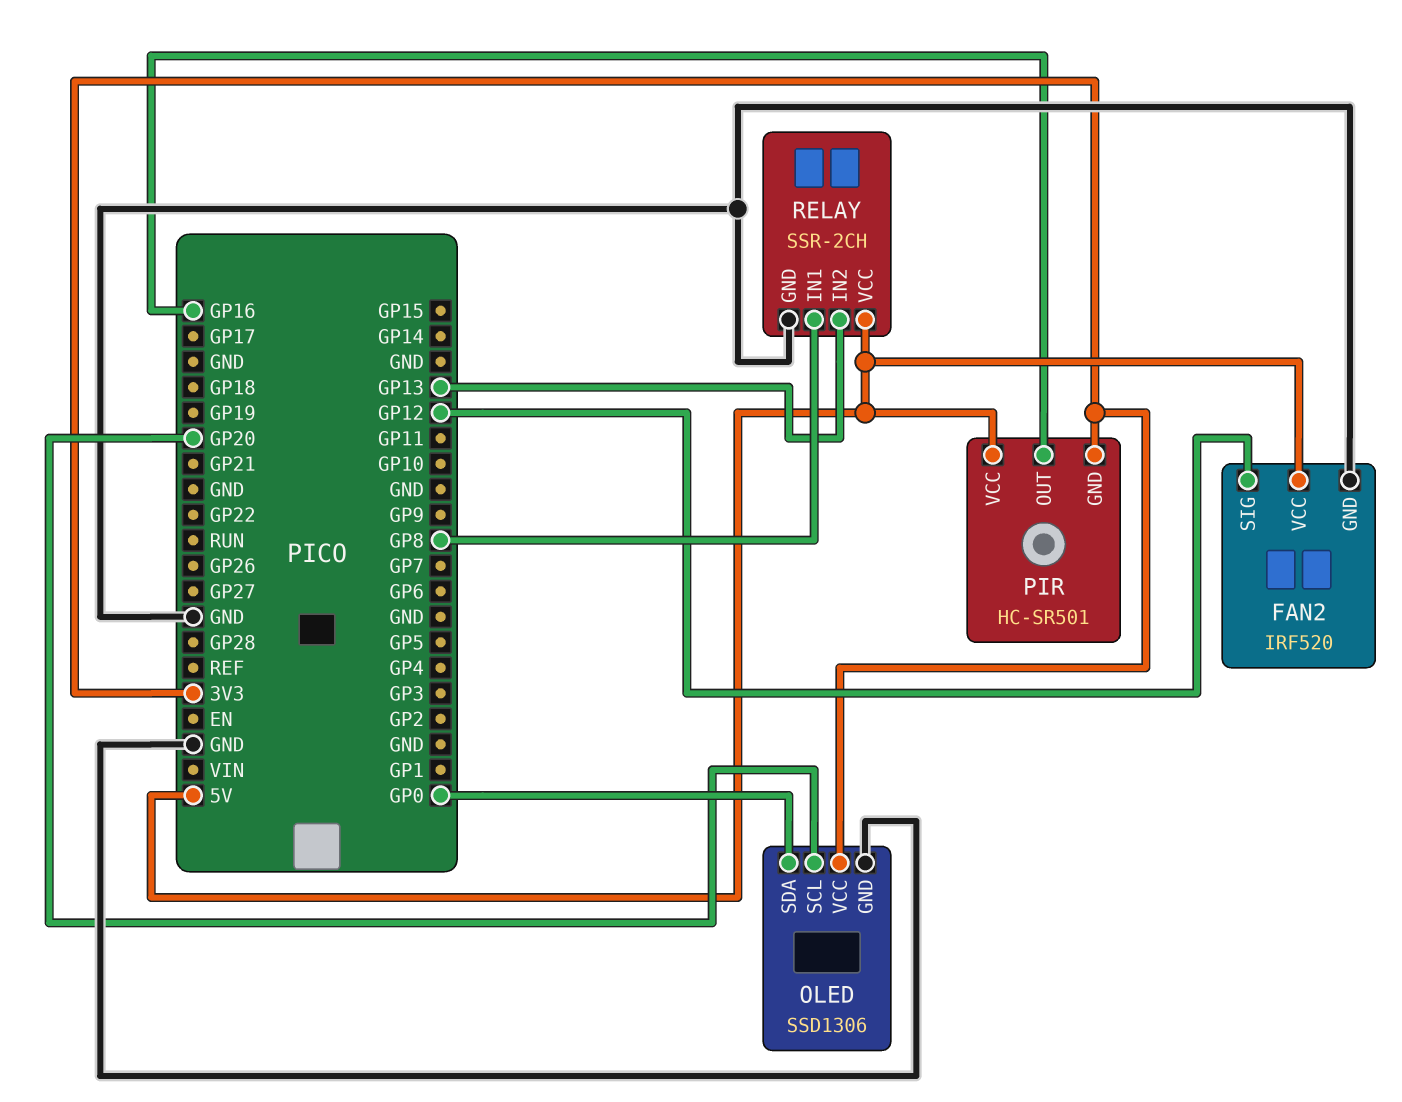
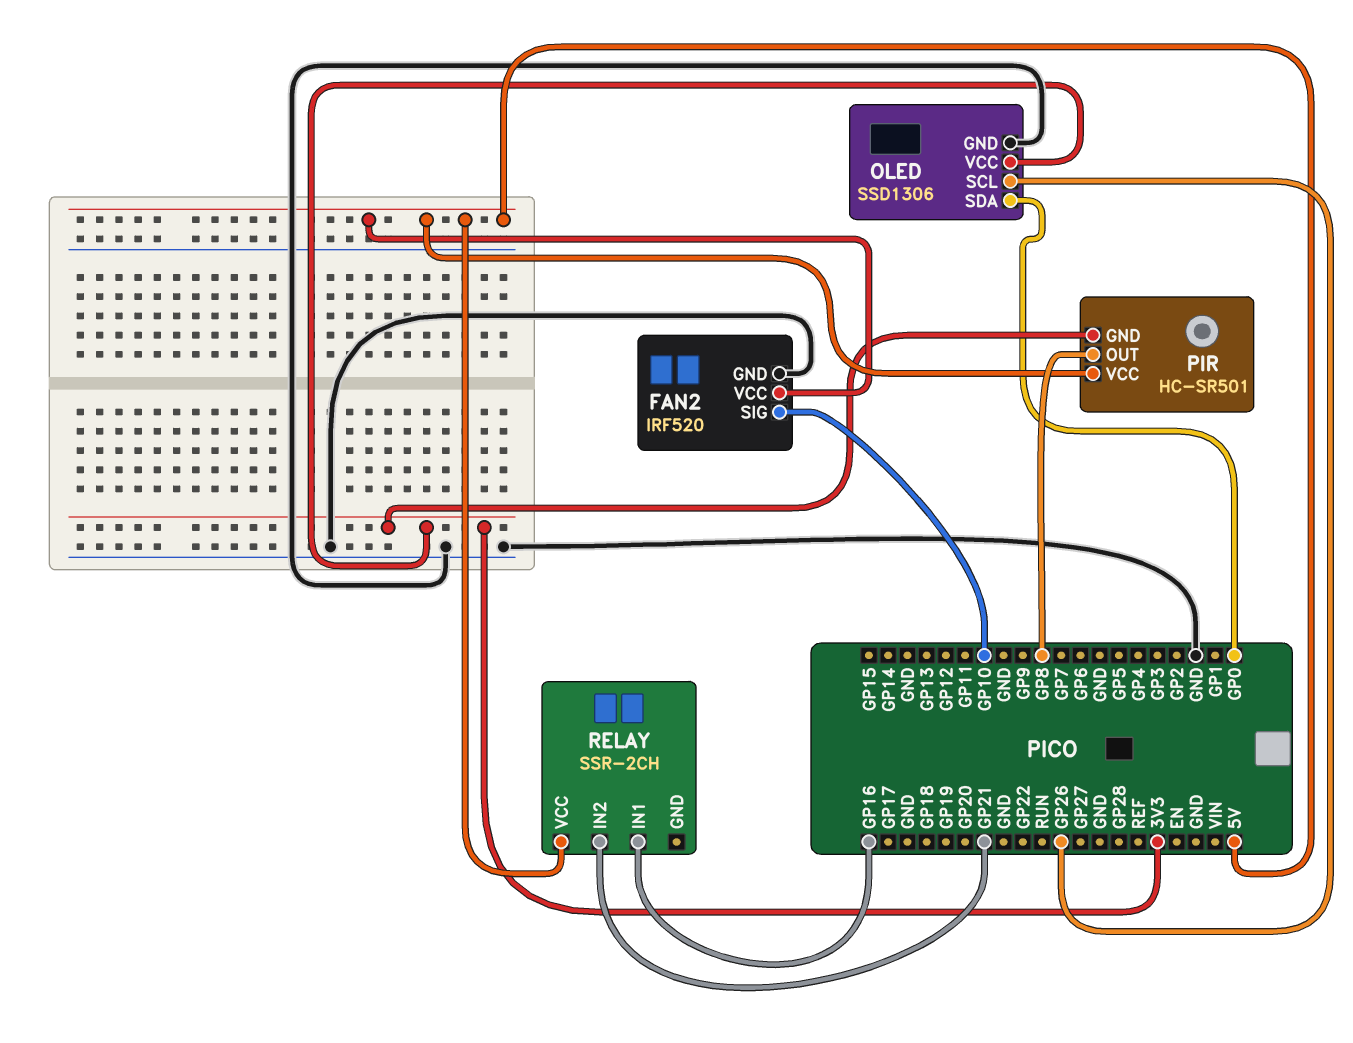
FAN2 pin SIG: GP12 -> GP10
OLED pin SCL: GP20 -> GP26
PIR pin OUT: GP16 -> GP8
RELAY pin GND: GND -> none
RELAY pin IN1: GP8 -> GP16
RELAY pin IN2: GP13 -> GP21

